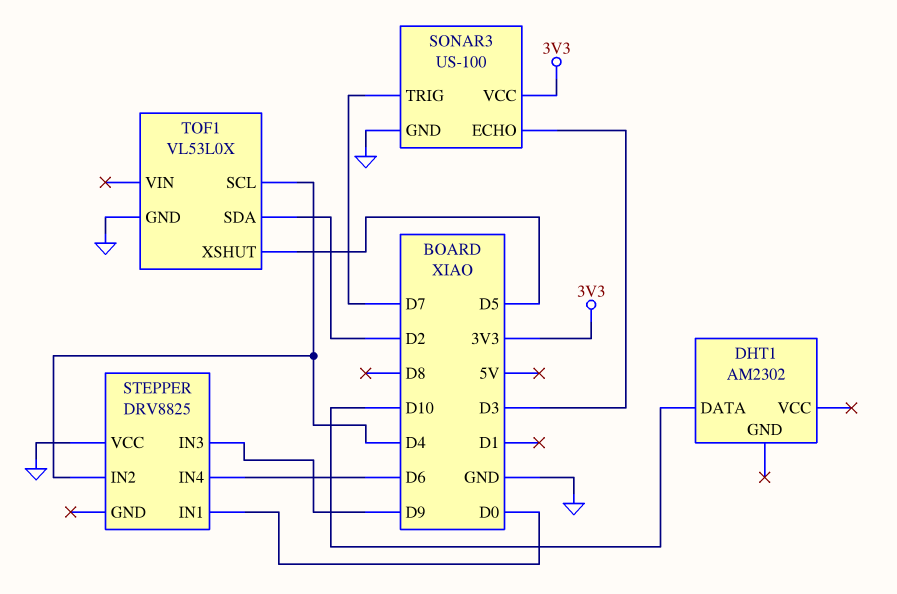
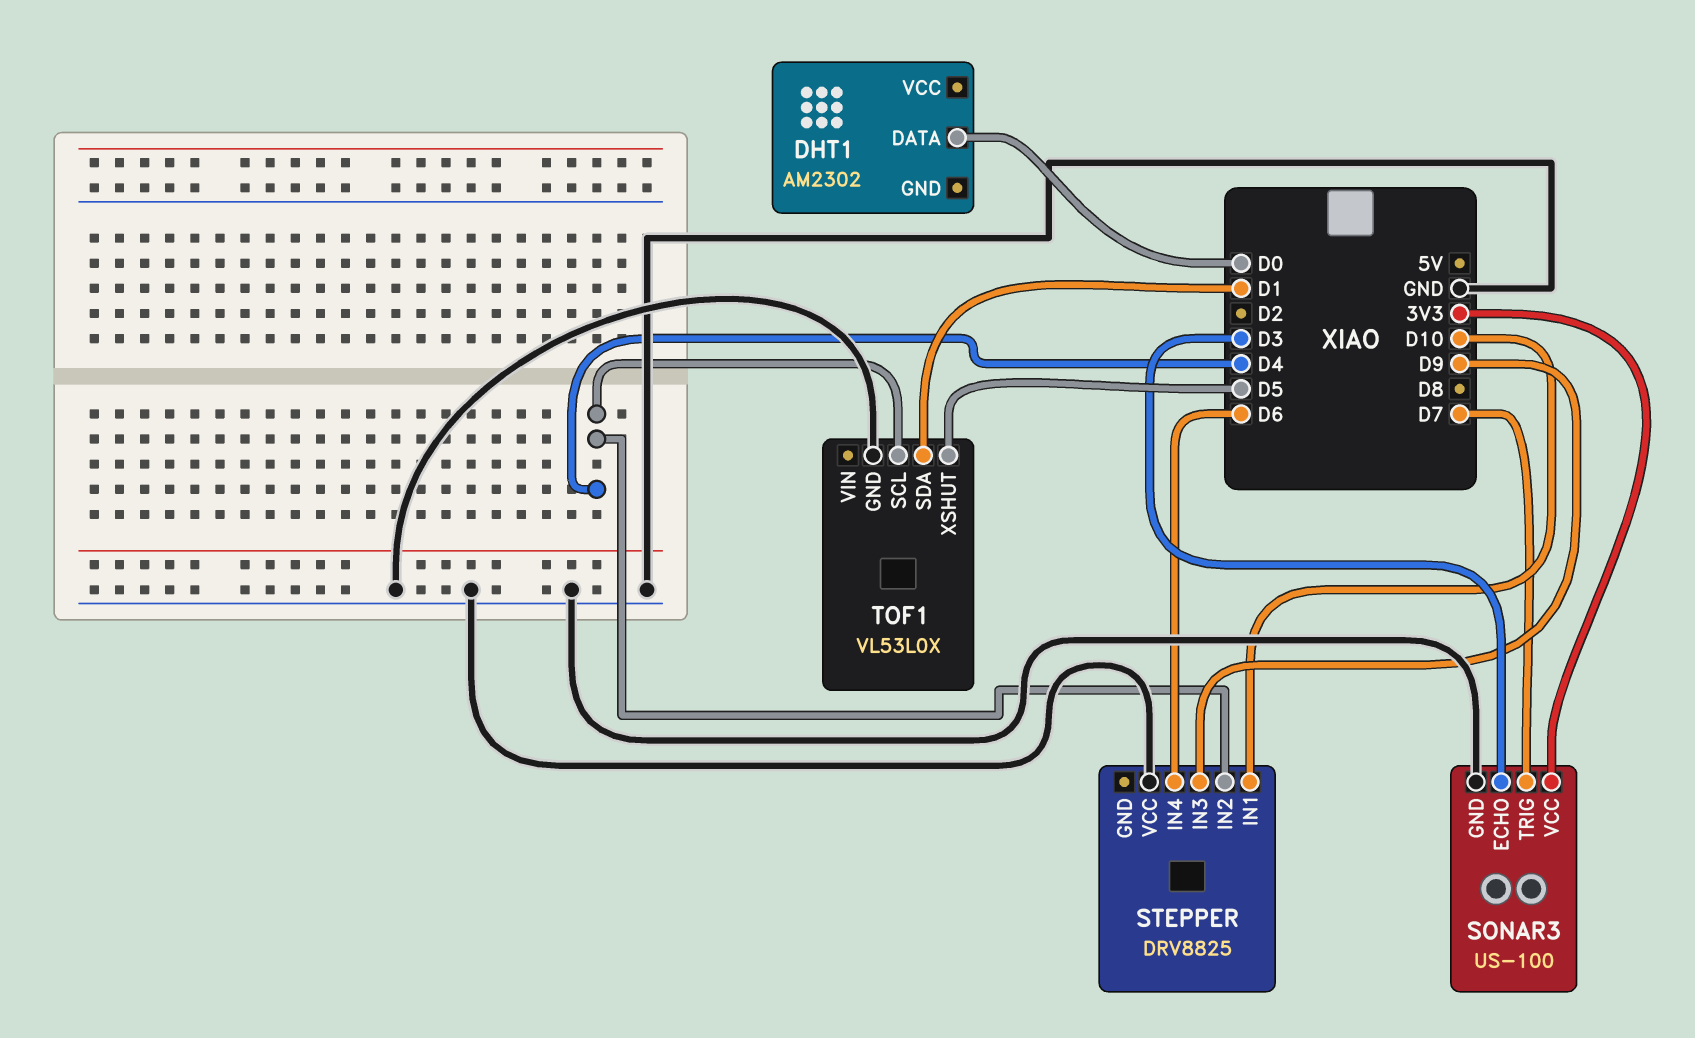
DHT1 pin DATA: D10 -> D0
STEPPER pin IN1: D0 -> D10
TOF1 pin SDA: D2 -> D1

